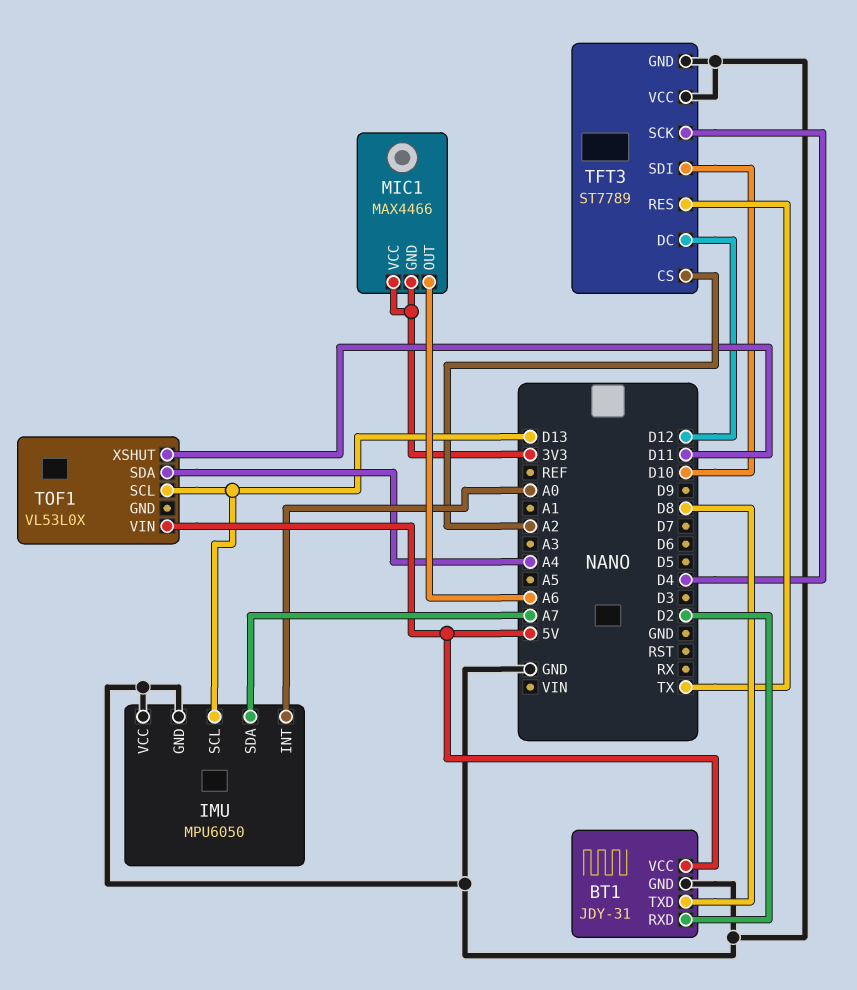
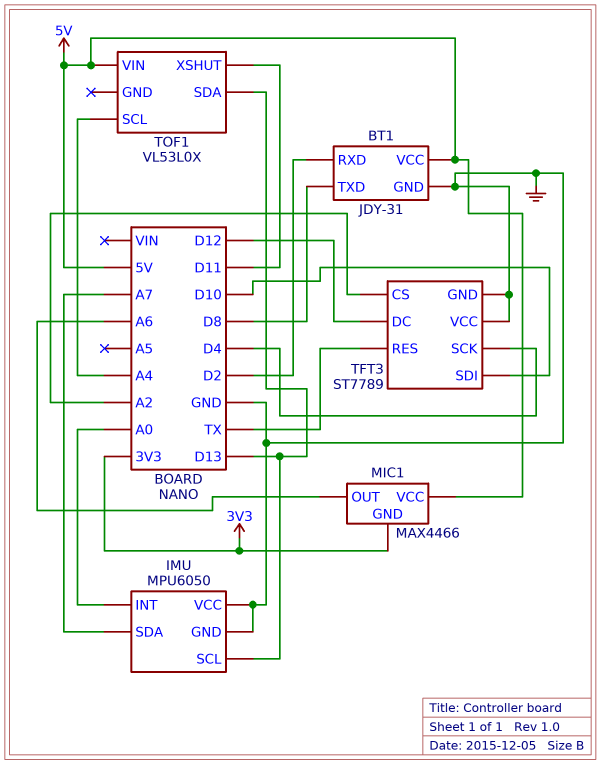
MIC1 pin VCC: 3V3 -> 5V
TOF1 pin SCL: D13 -> A4
TOF1 pin SDA: A4 -> D13

